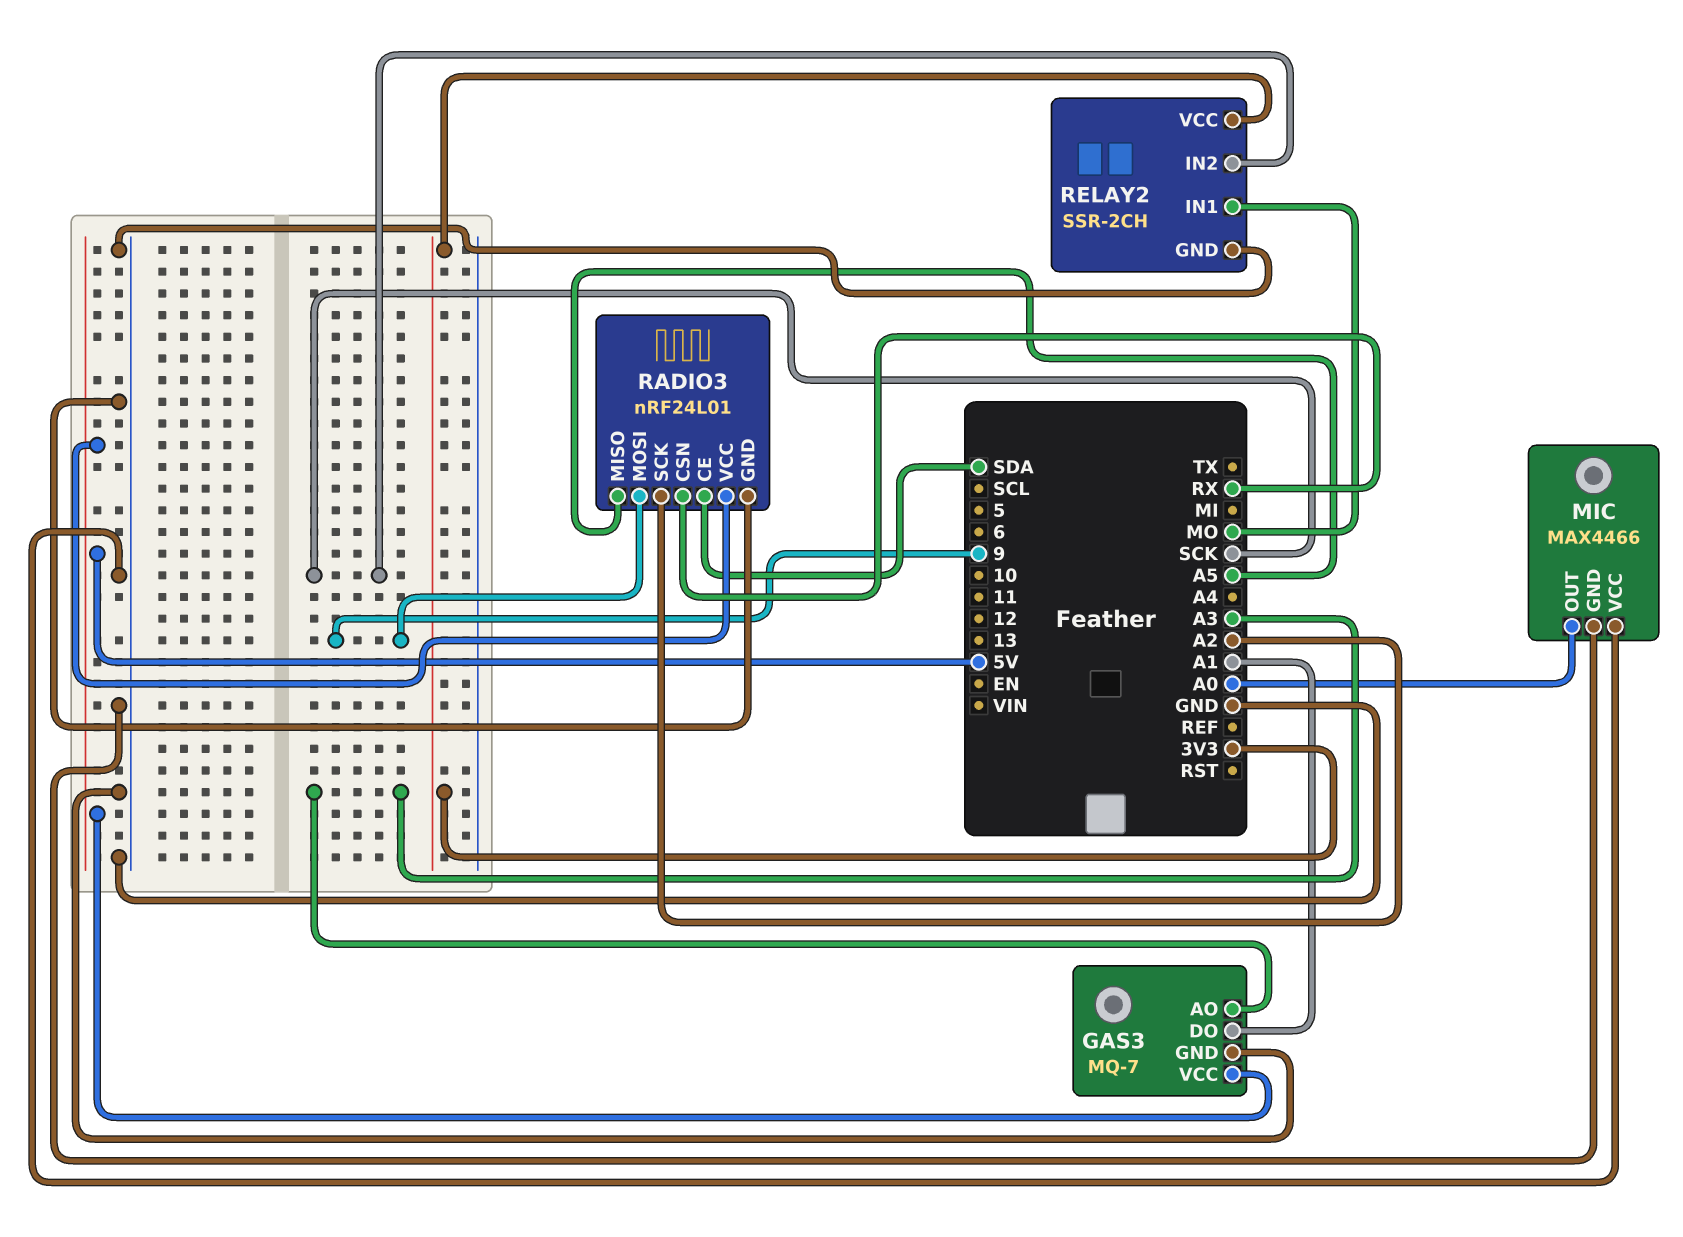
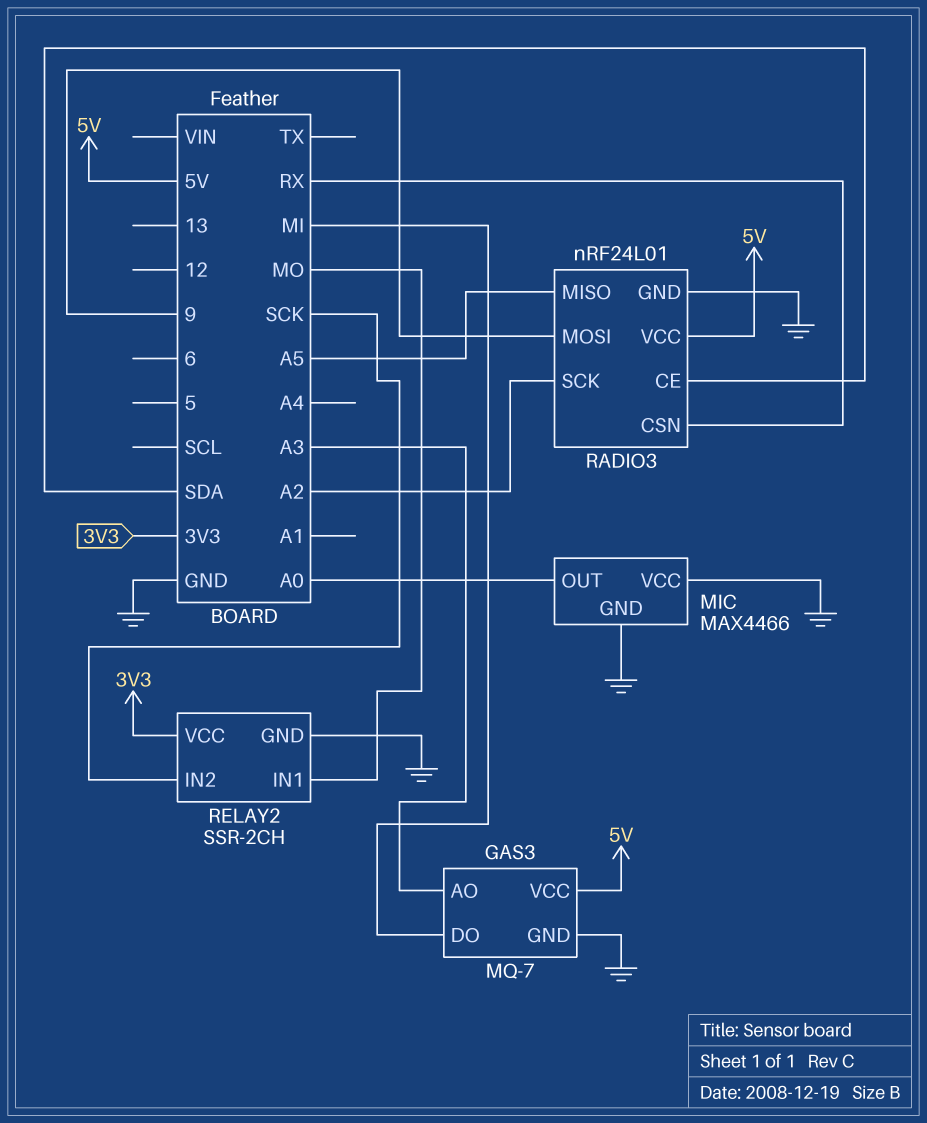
GAS3 pin DO: A1 -> MI

